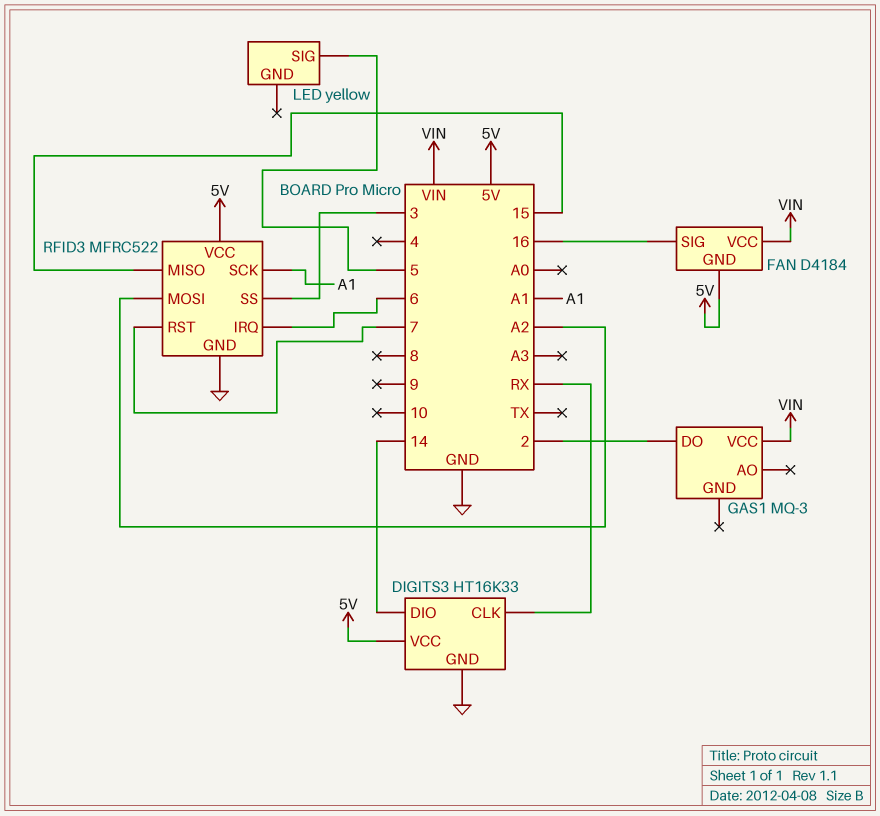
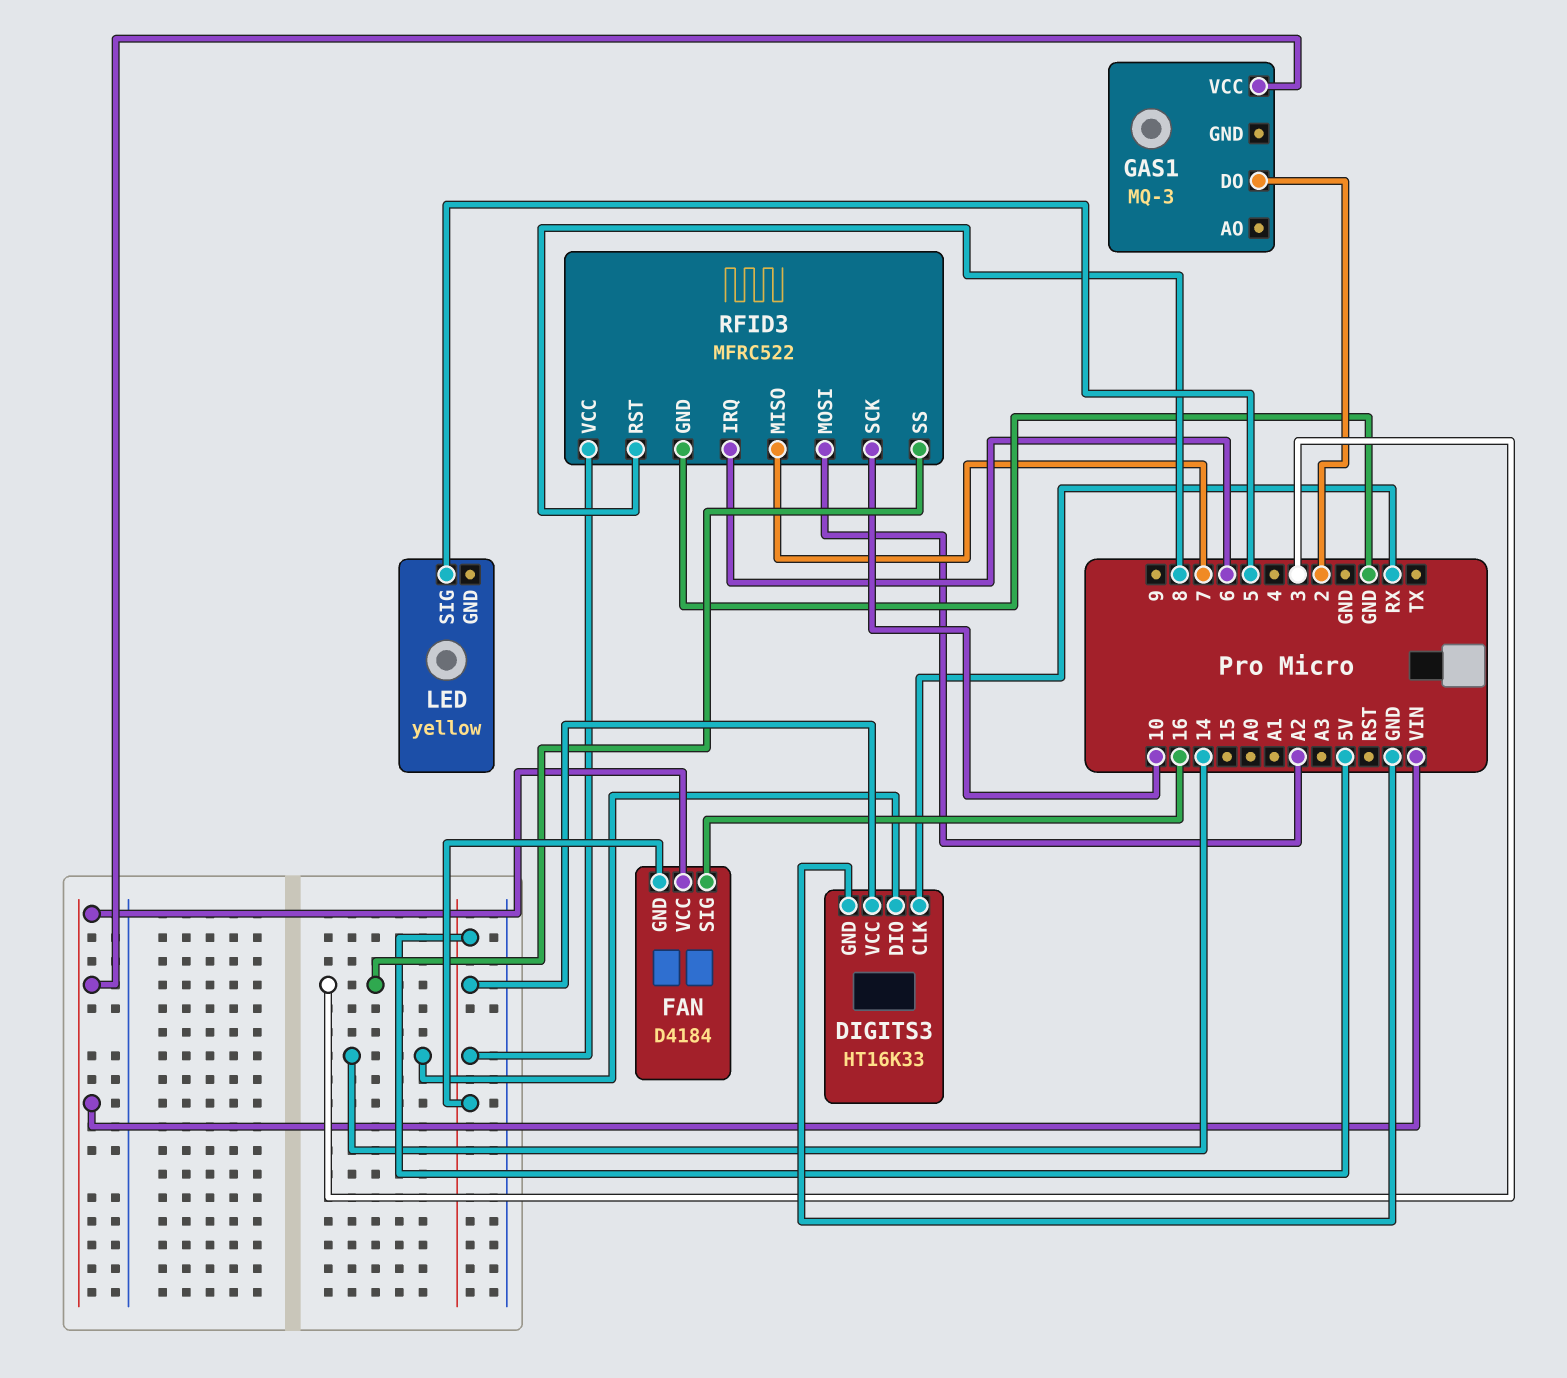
RFID3 pin MISO: 15 -> 7
RFID3 pin RST: 7 -> 8
RFID3 pin SCK: A1 -> 10

